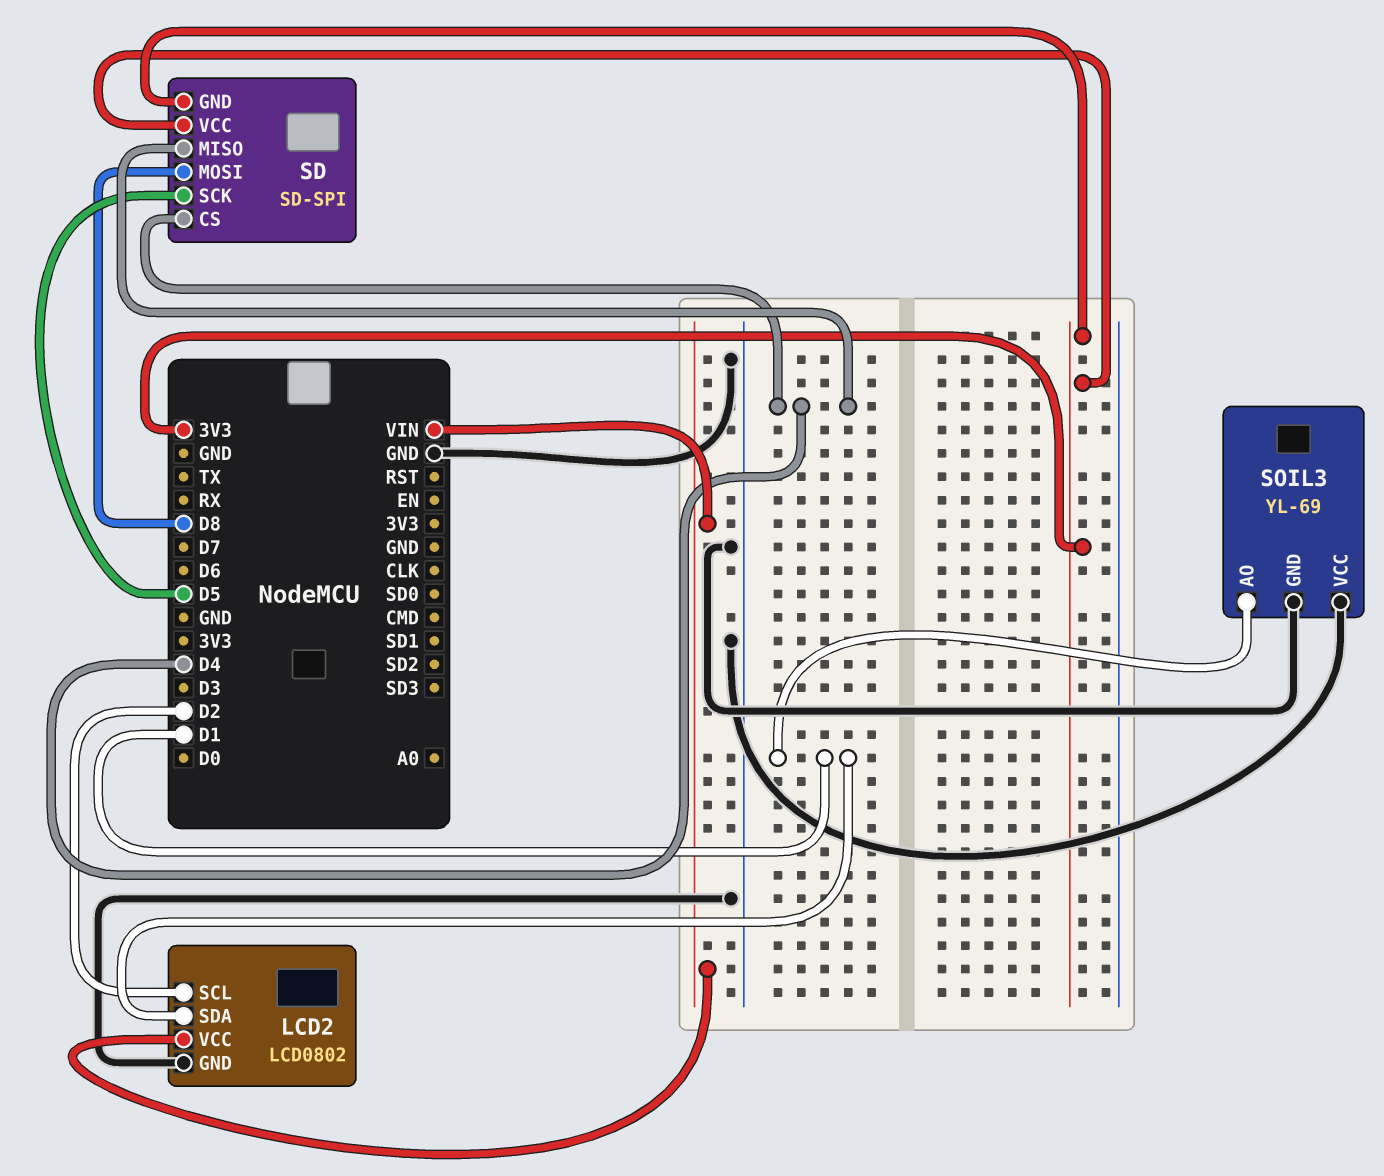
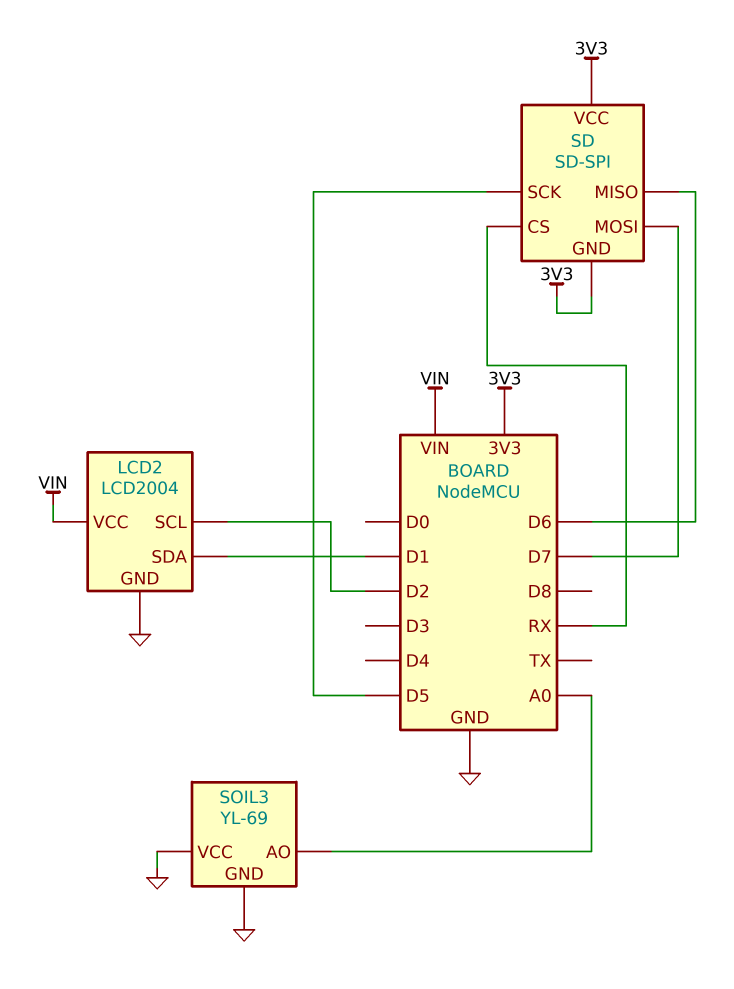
LCD2: LCD0802 -> LCD2004
SD pin CS: D4 -> RX
SD pin MISO: D4 -> D6
SD pin MOSI: D8 -> D7
SOIL3 pin AO: D1 -> A0

